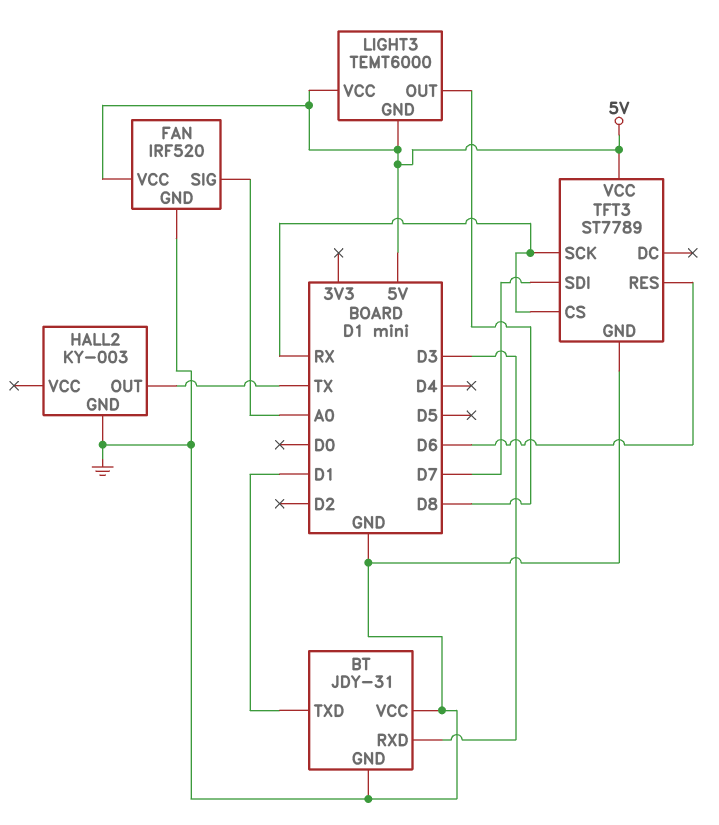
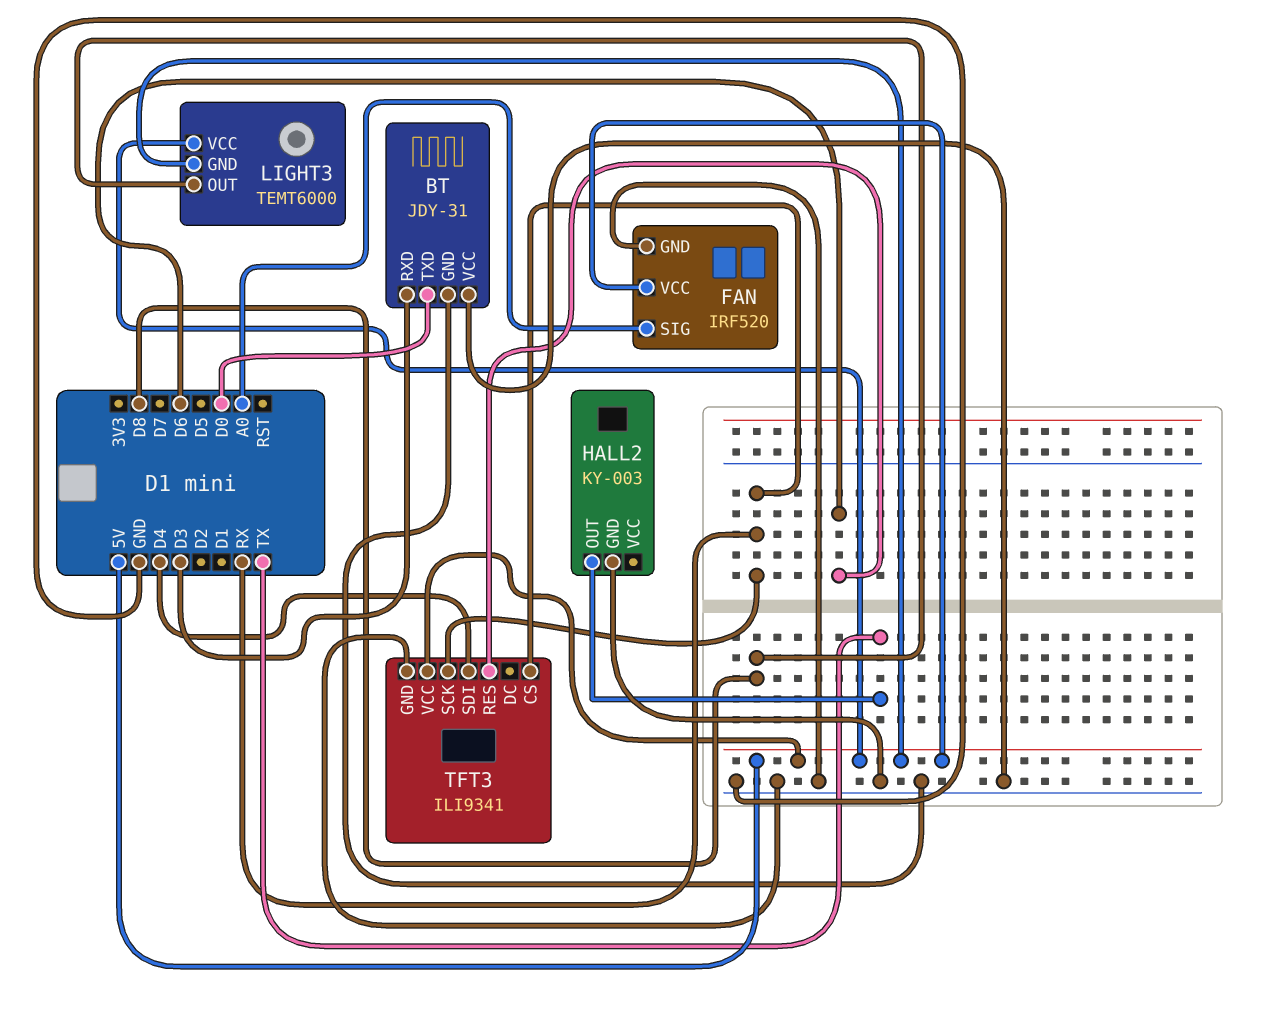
BT pin TXD: D1 -> D0
TFT3: ST7789 -> ILI9341
TFT3 pin SDI: D7 -> D4

